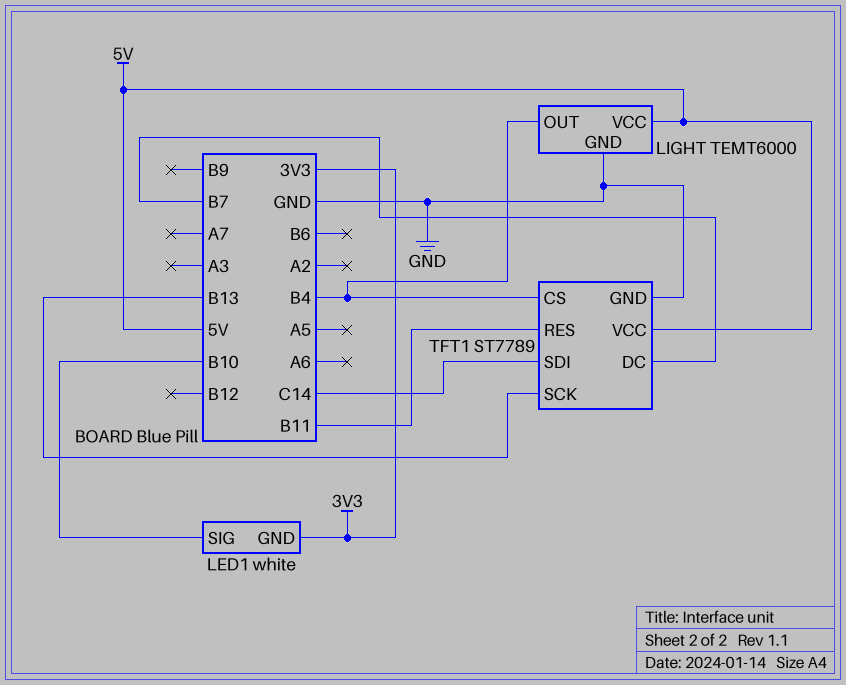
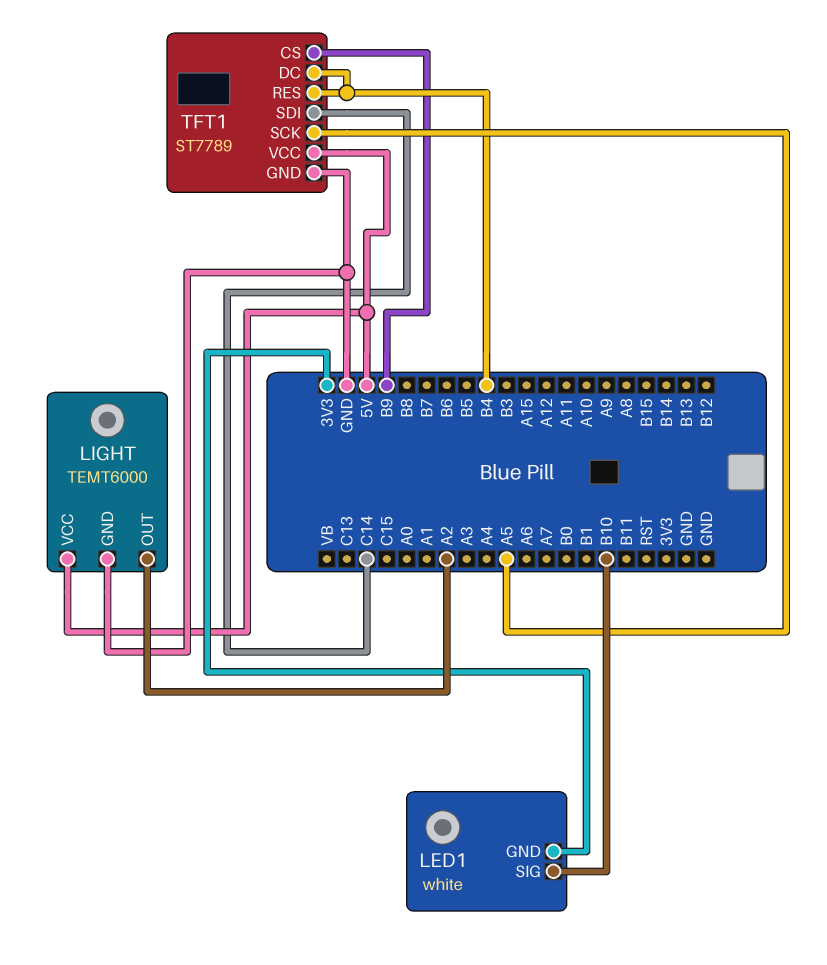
LIGHT pin OUT: B4 -> A2
TFT1 pin CS: B4 -> B9
TFT1 pin DC: B7 -> B4
TFT1 pin RES: B11 -> B4
TFT1 pin SCK: B13 -> A5

